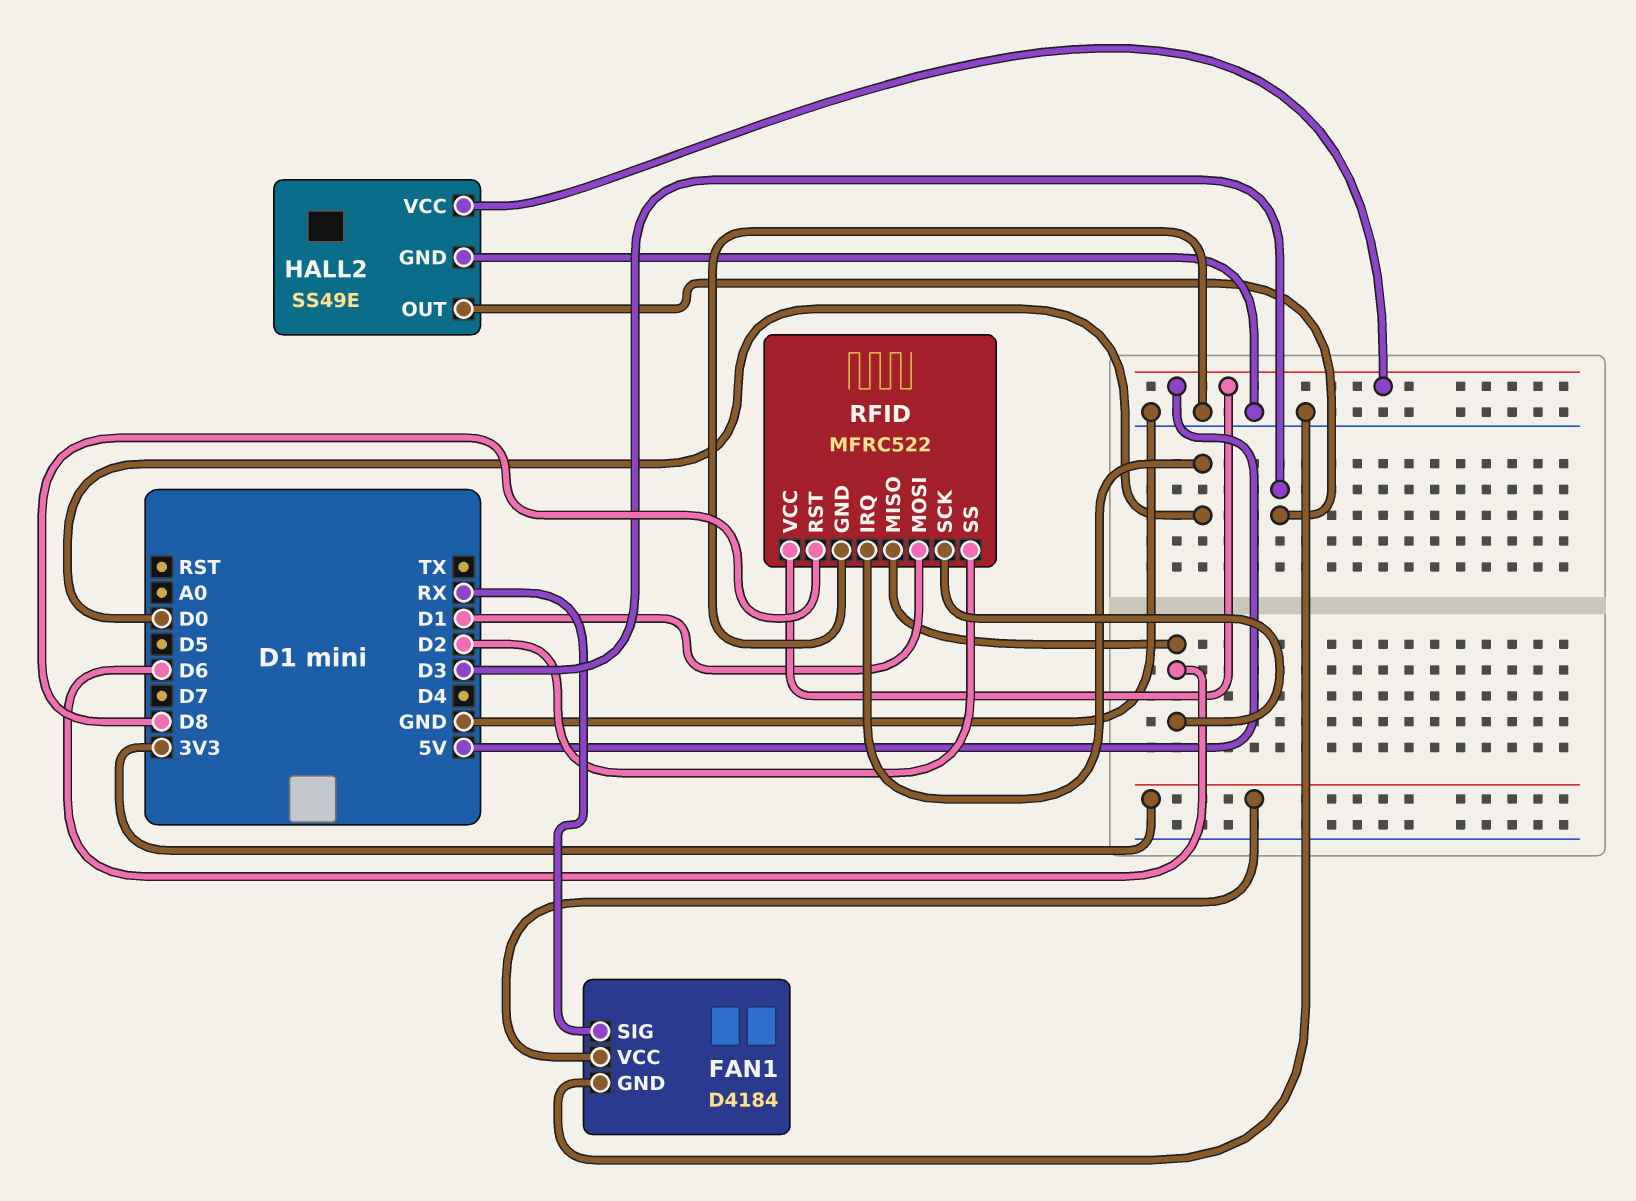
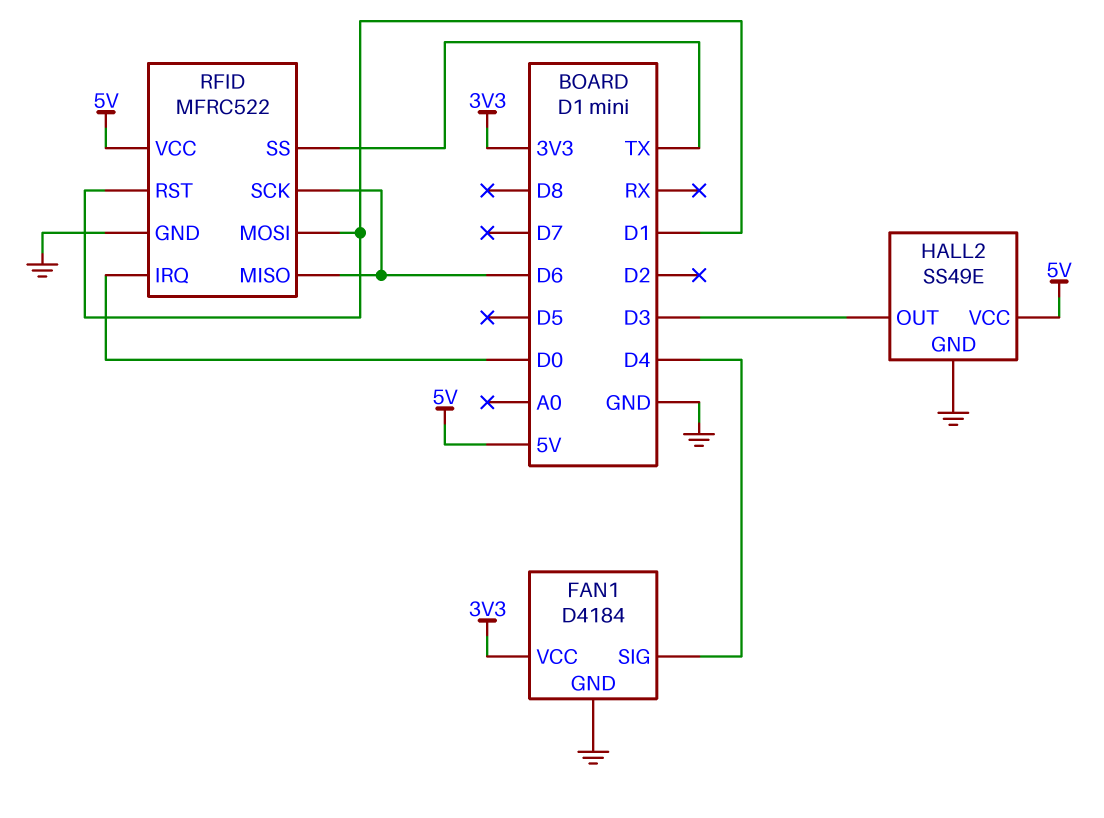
FAN1 pin SIG: RX -> D4
RFID pin RST: D8 -> D1
RFID pin SS: D2 -> TX

